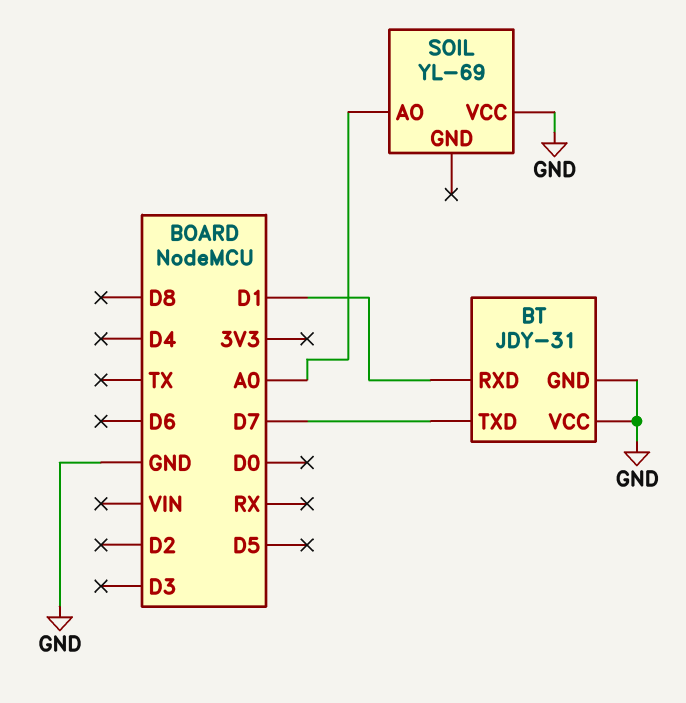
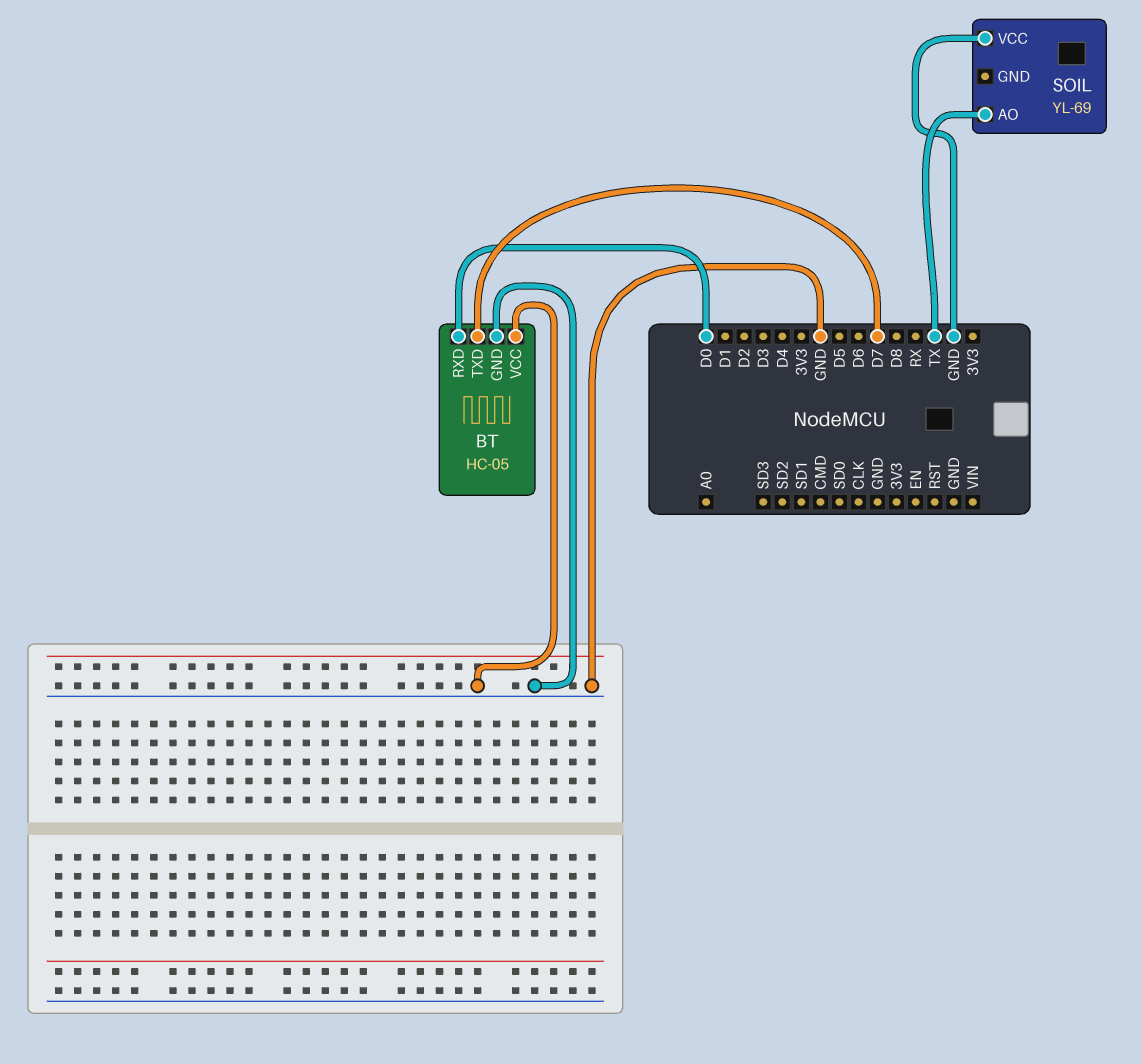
BT: JDY-31 -> HC-05
BT pin RXD: D1 -> D0
SOIL pin AO: A0 -> TX

